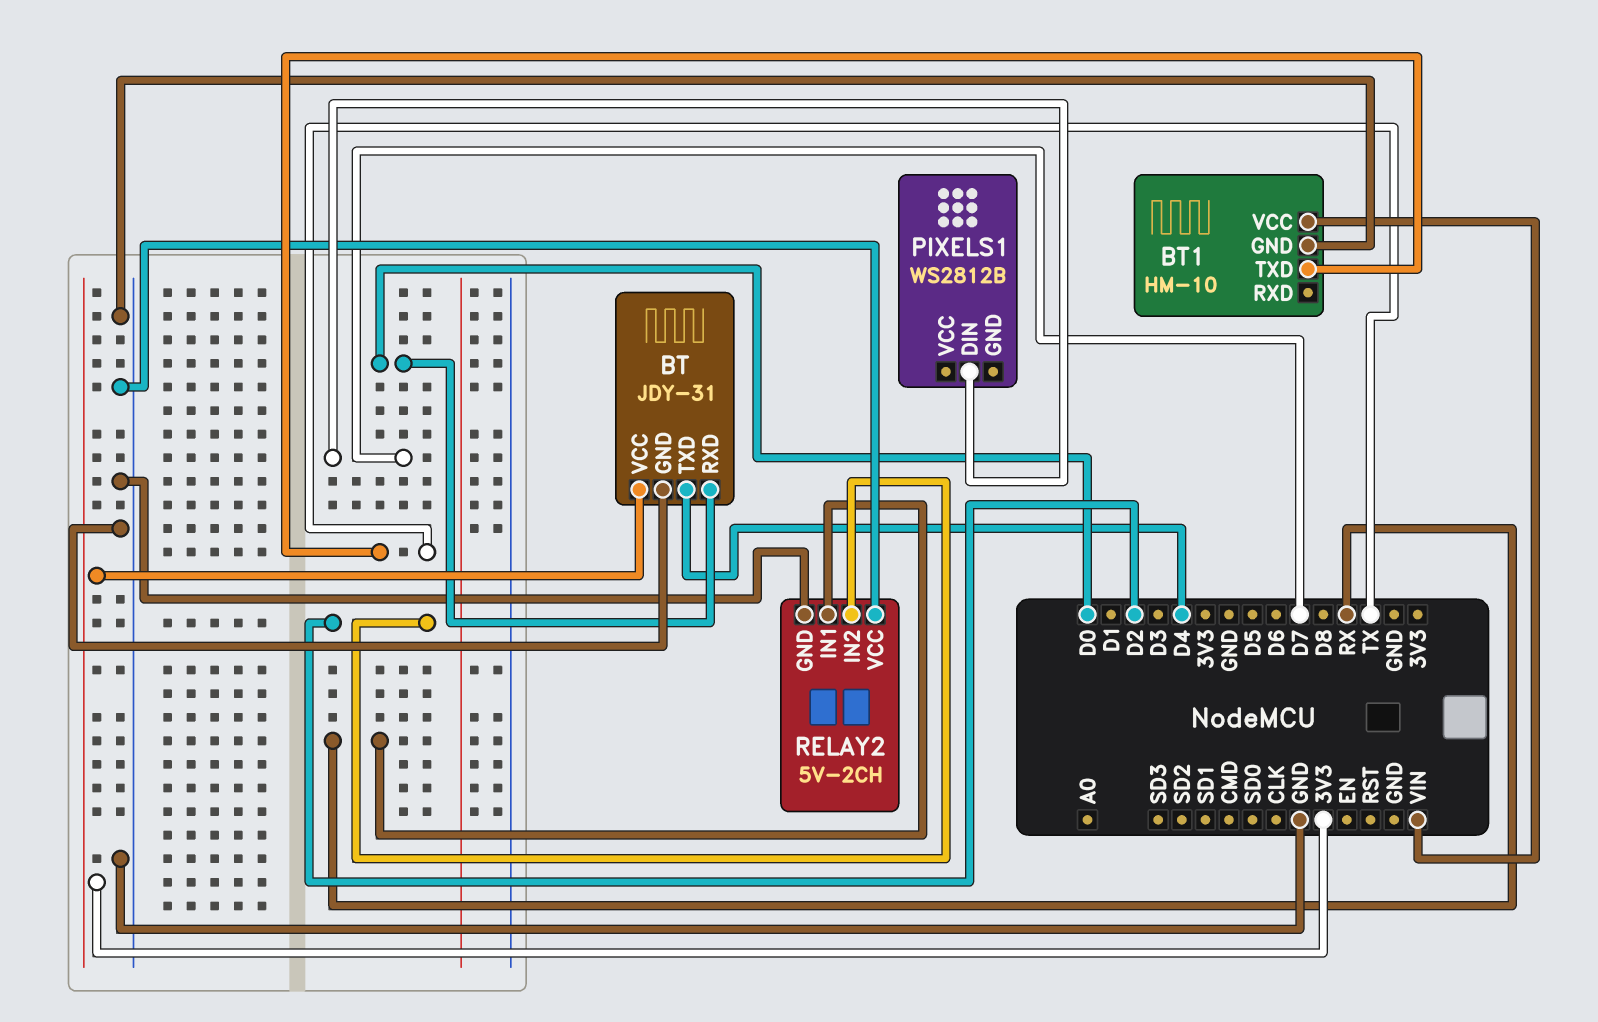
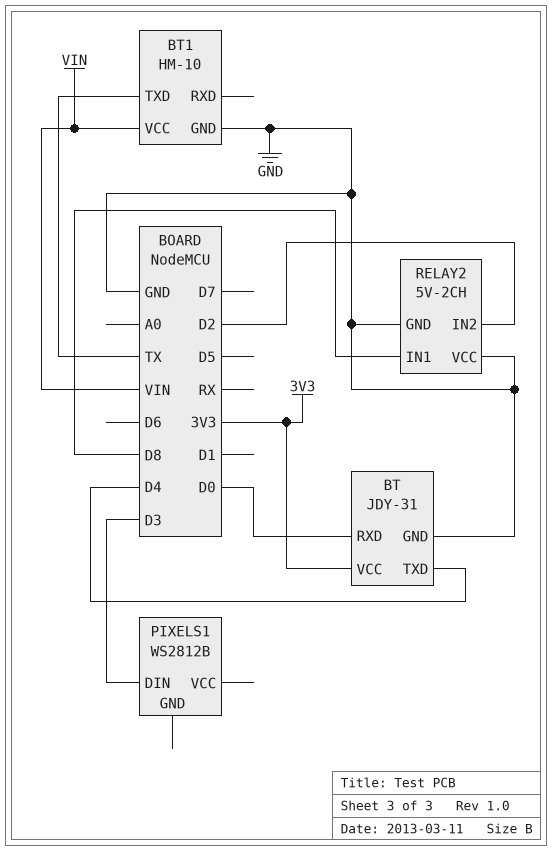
PIXELS1 pin DIN: D7 -> D3
RELAY2 pin IN1: RX -> D8

